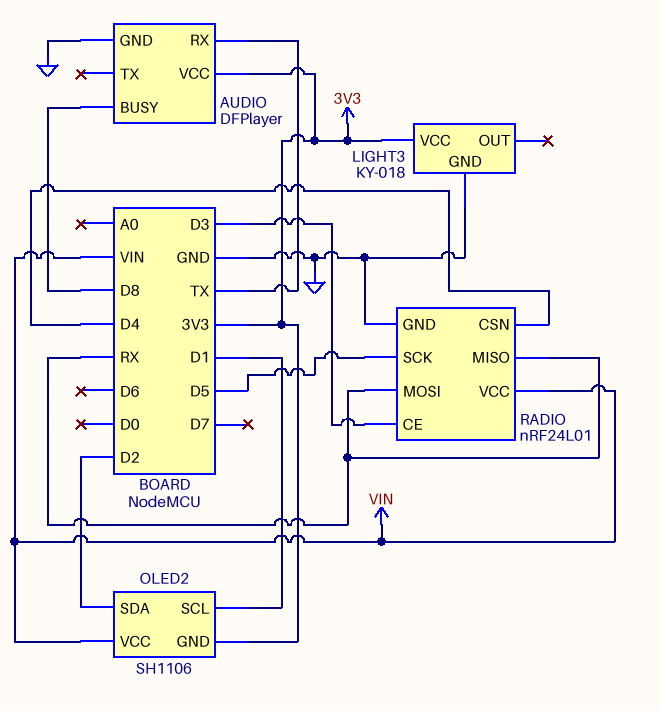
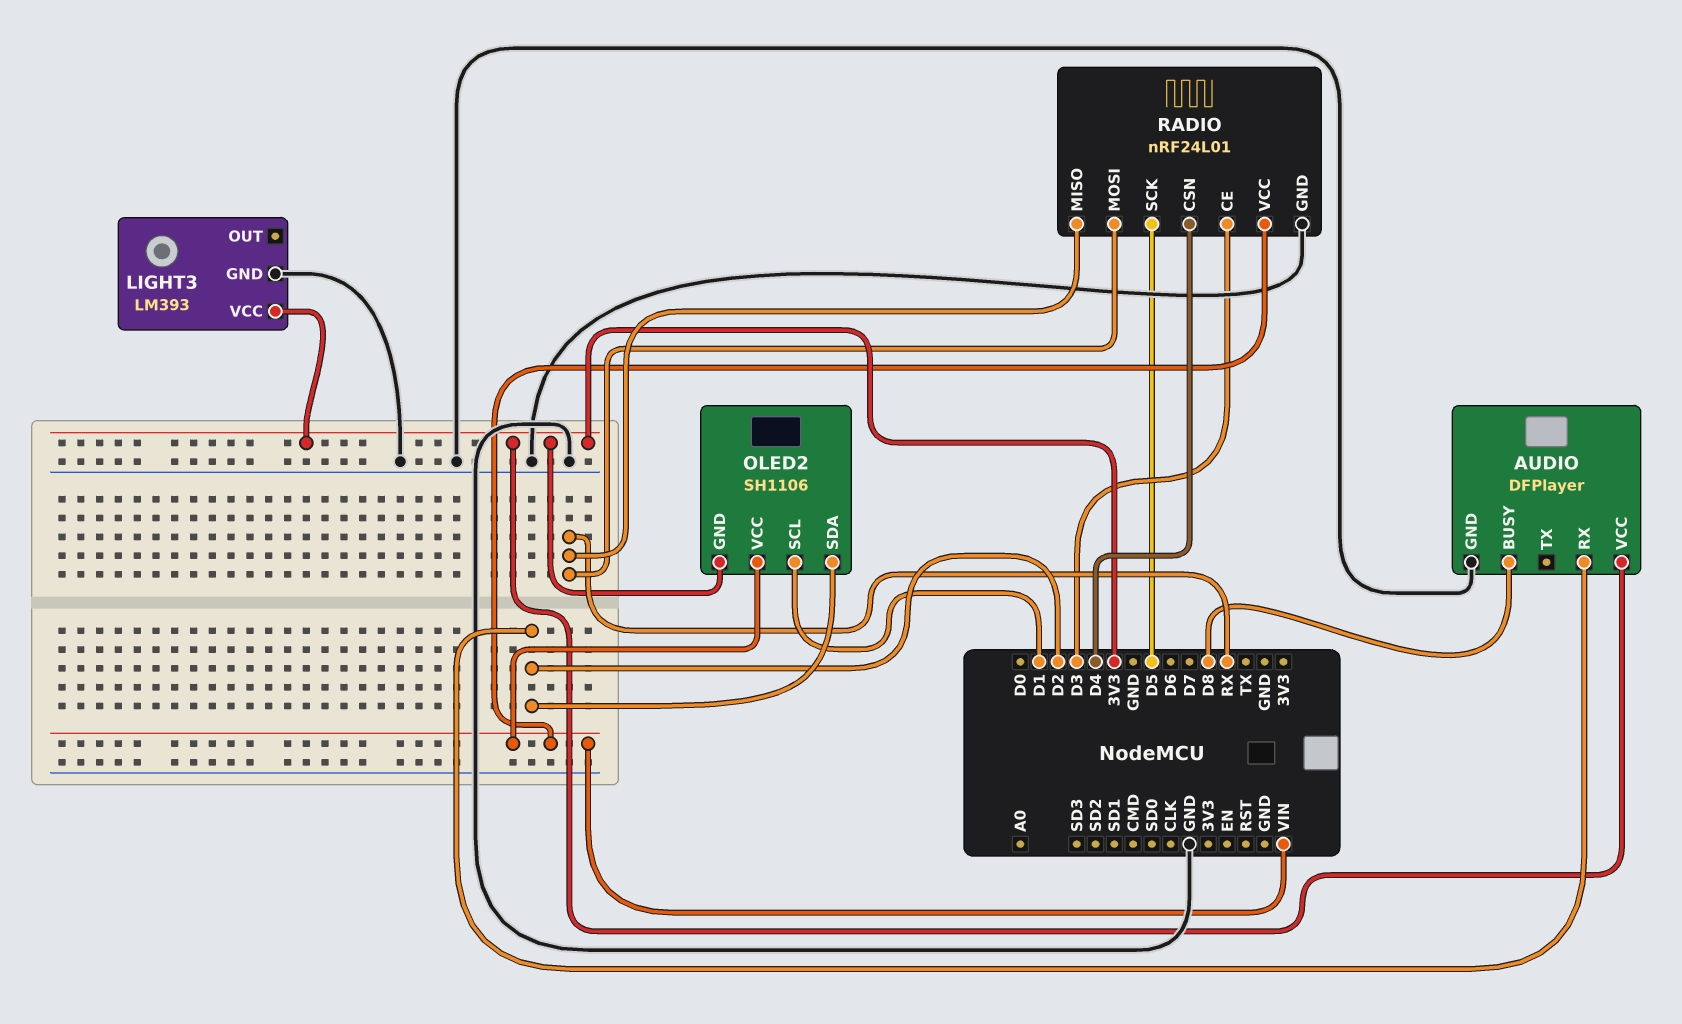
AUDIO pin RX: TX -> D2
LIGHT3: KY-018 -> LM393

